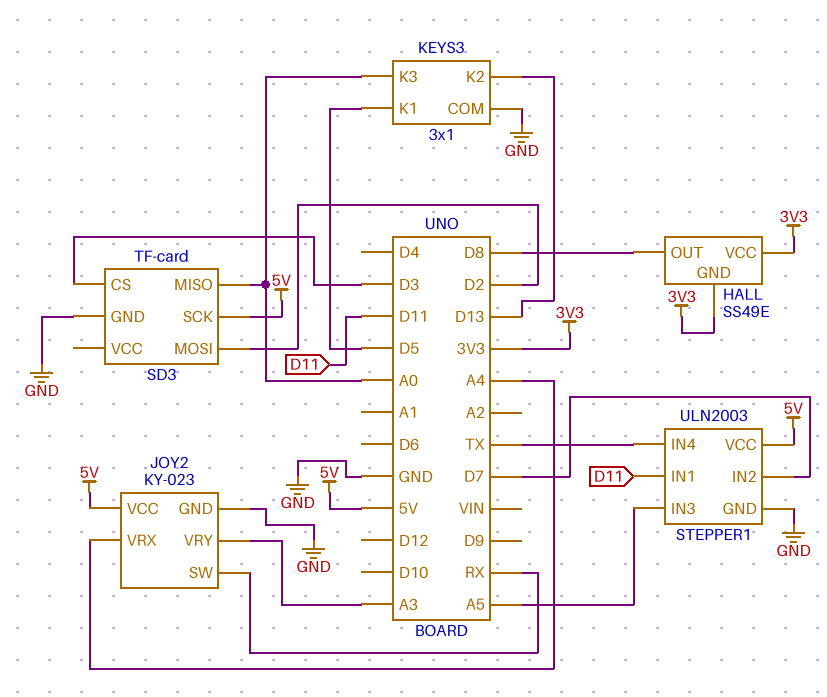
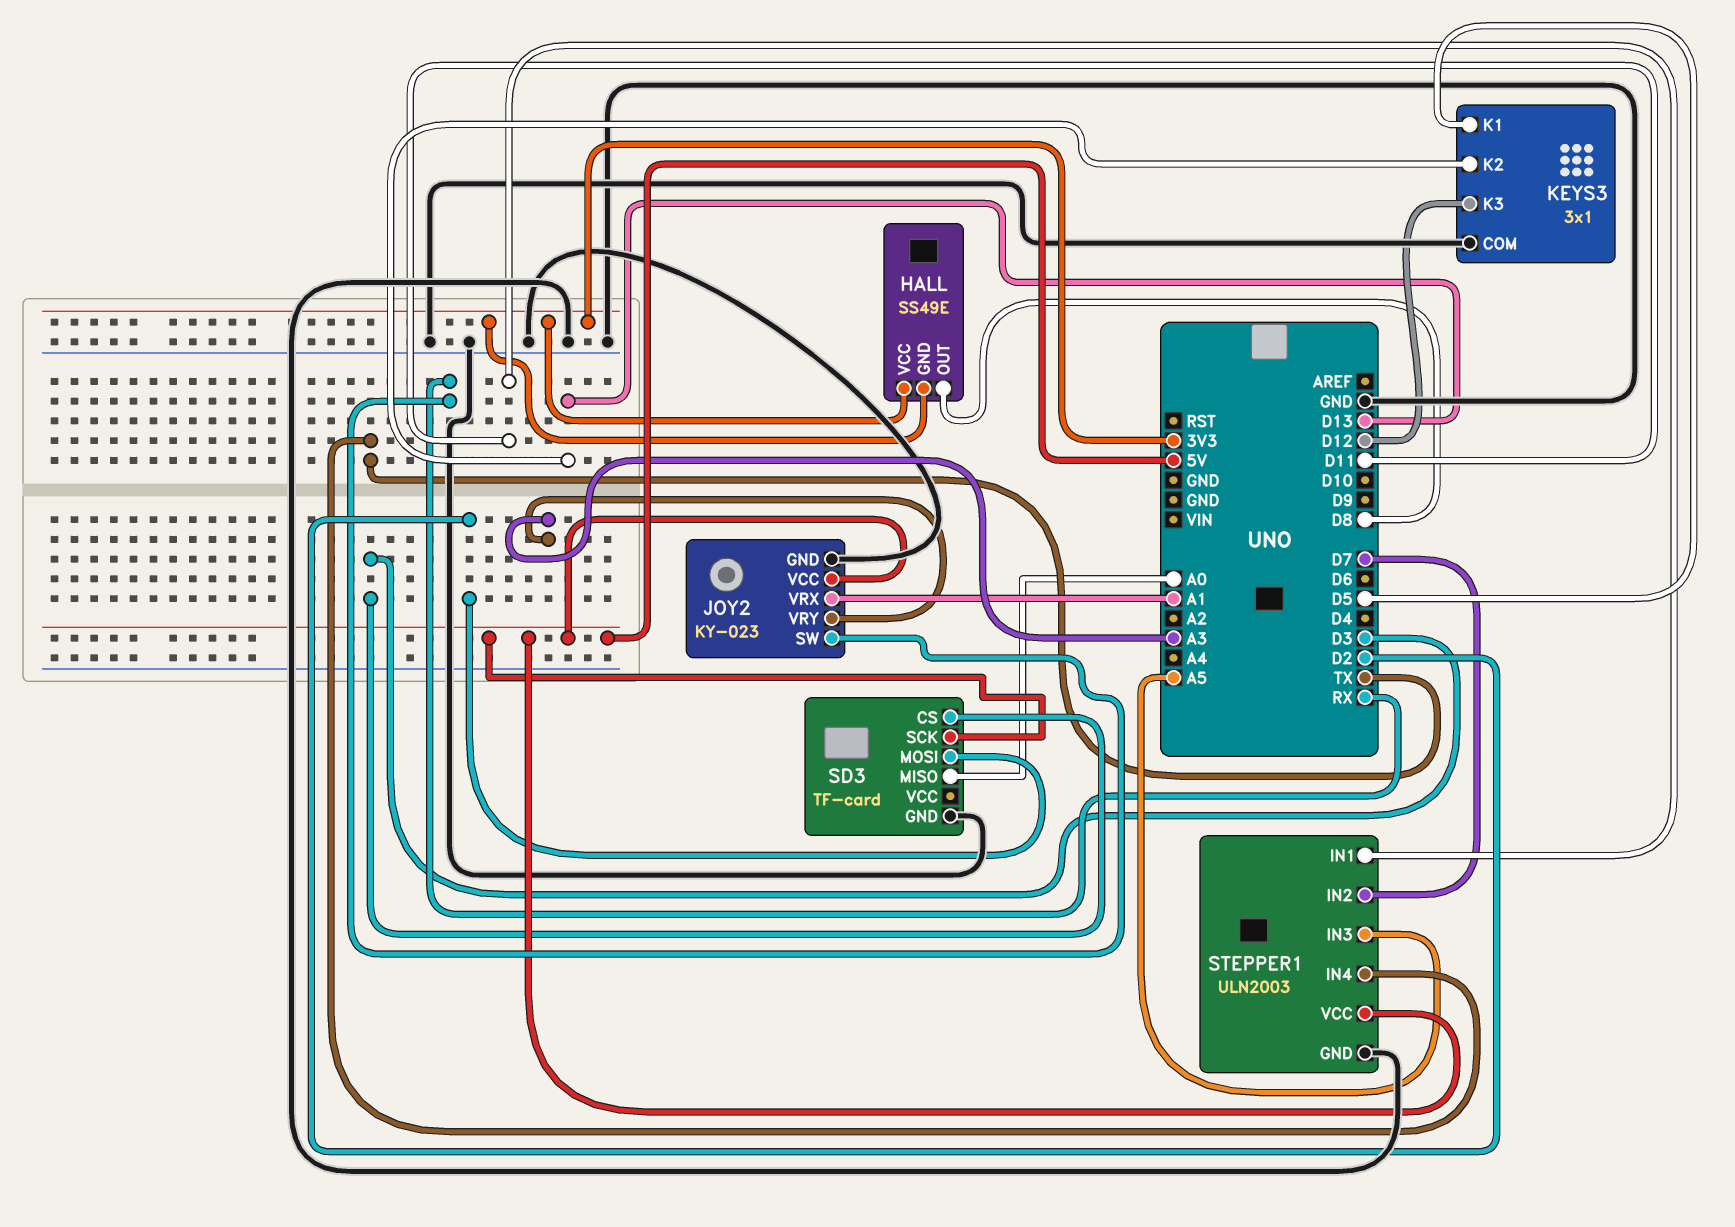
JOY2 pin VRX: A4 -> A1
KEYS3 pin K3: A0 -> D12

